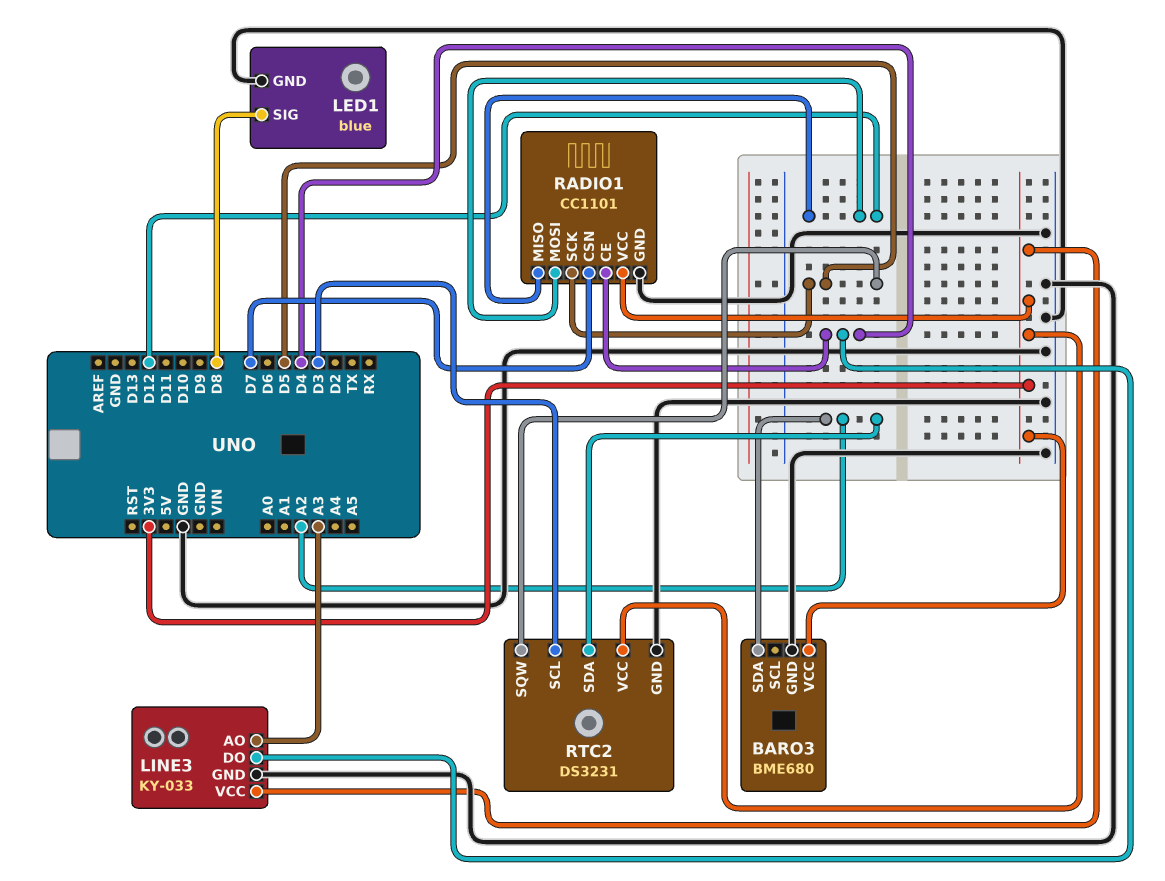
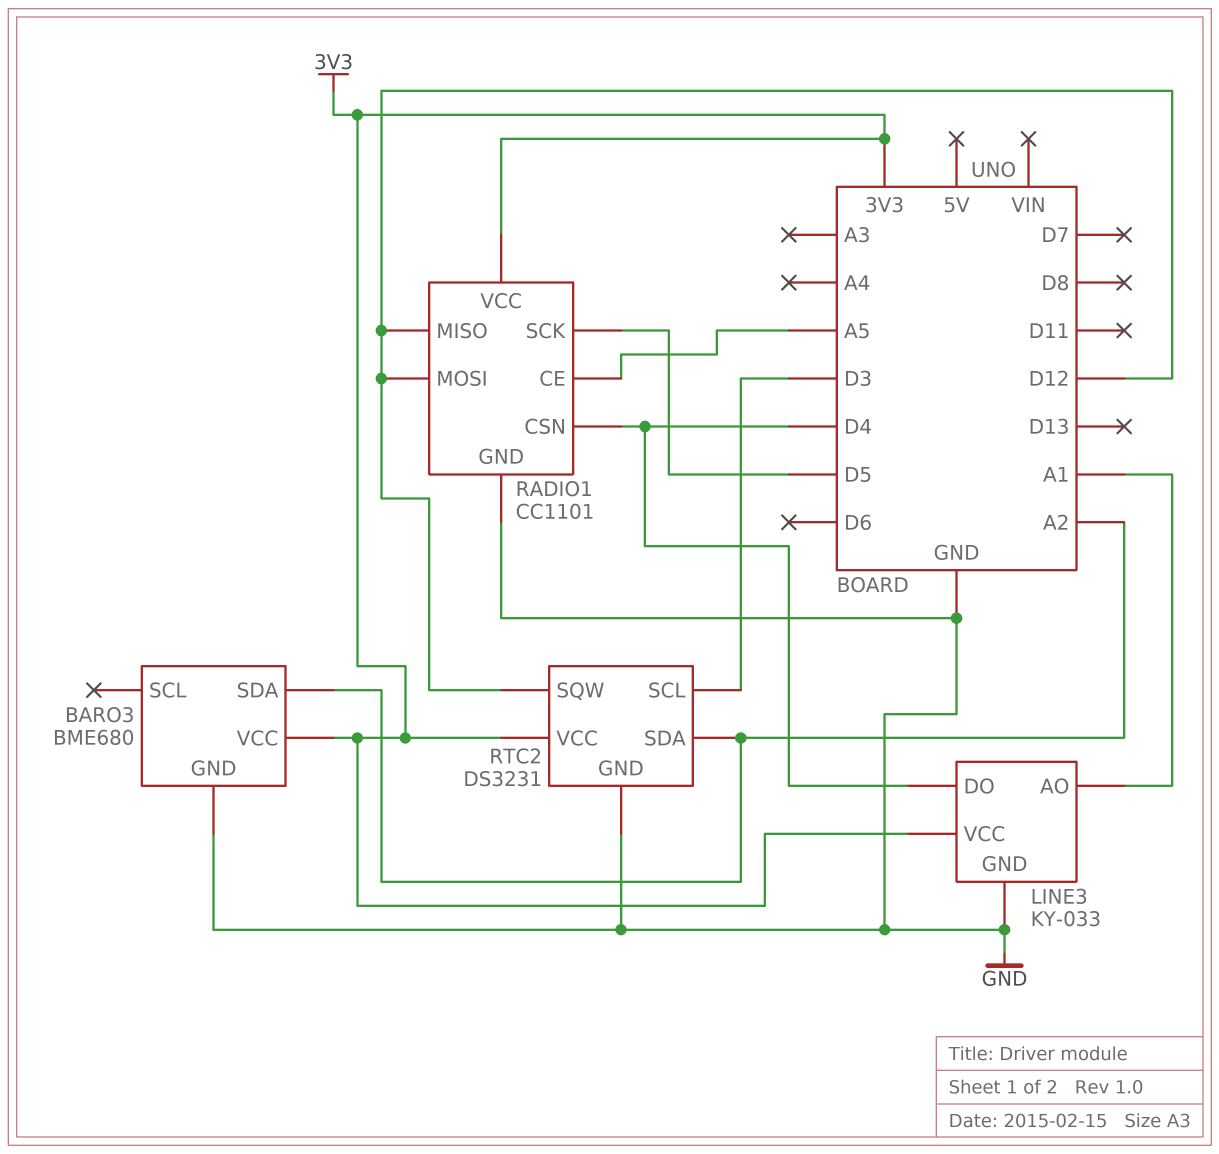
LED1: blue -> none
LED1 pin GND: GND -> none
LED1 pin SIG: D8 -> none
LINE3 pin AO: A3 -> A1
RADIO1 pin CE: D4 -> A5
RADIO1 pin CSN: D7 -> D4
RTC2 pin SQW: D5 -> D12

